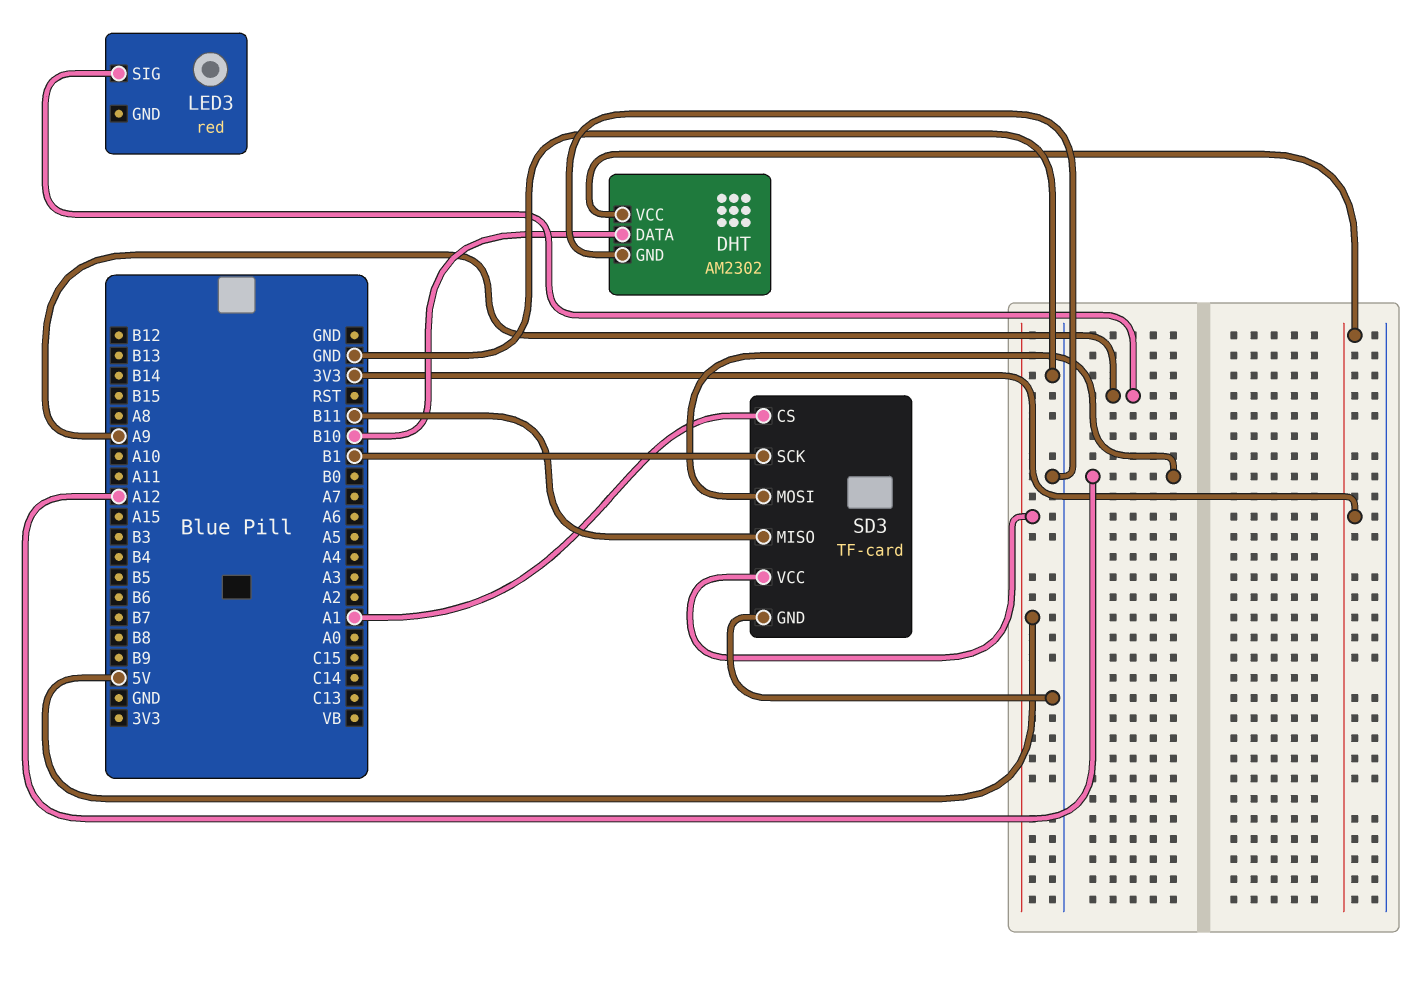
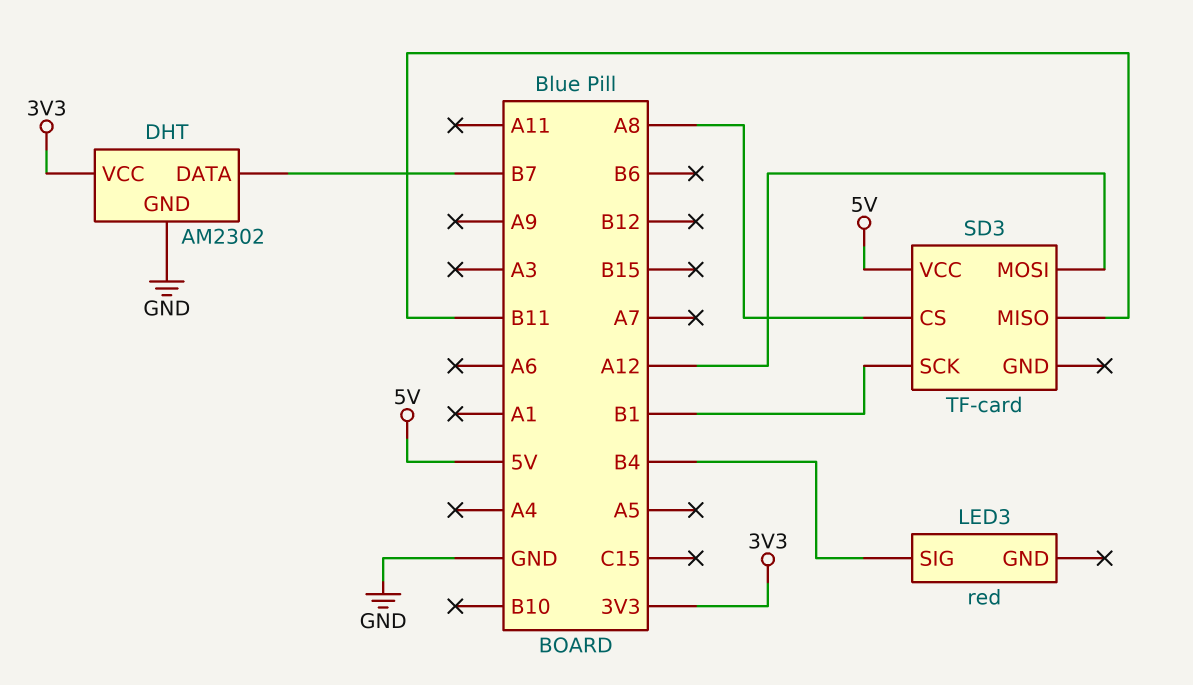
DHT pin DATA: B10 -> B7
LED3 pin SIG: A9 -> B4
SD3 pin CS: A1 -> A8
SD3 pin GND: GND -> none

